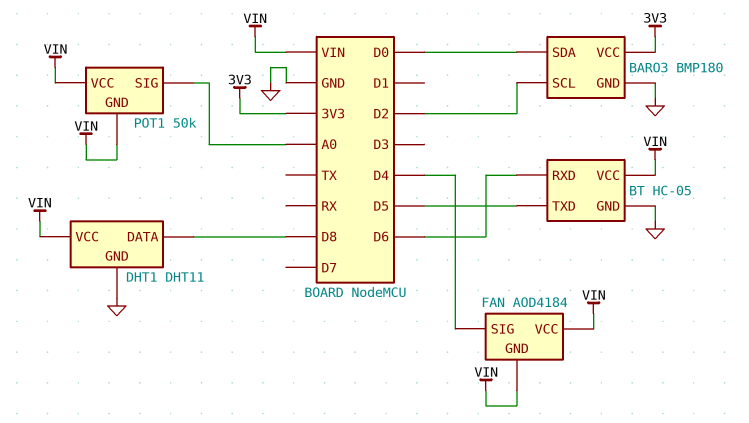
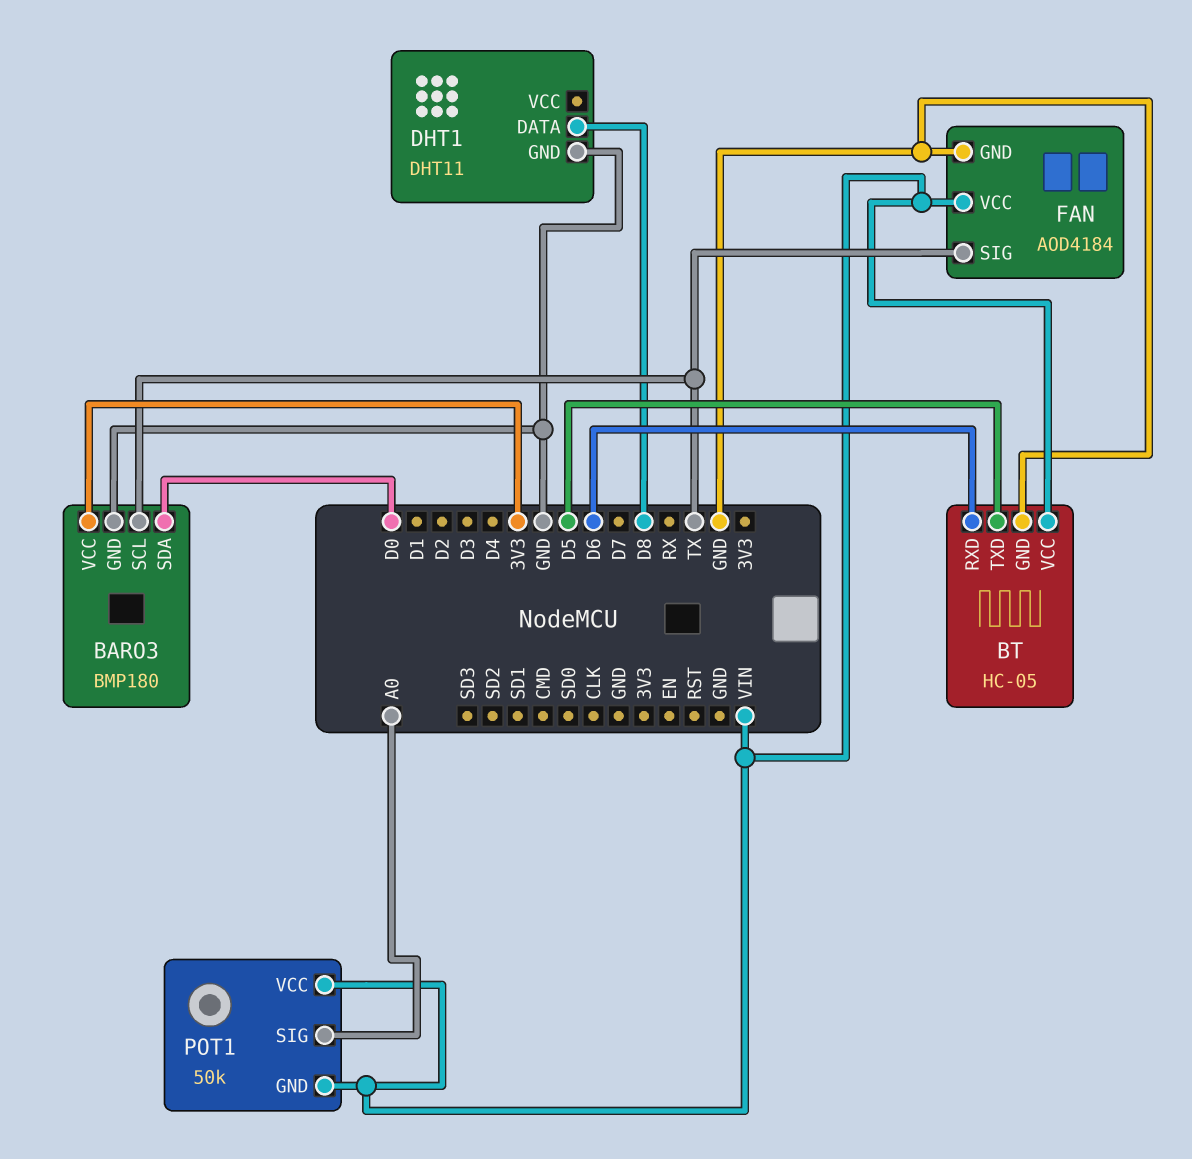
BARO3 pin SCL: D2 -> TX
DHT1 pin VCC: VIN -> none
FAN pin GND: VIN -> GND
FAN pin SIG: D4 -> TX

